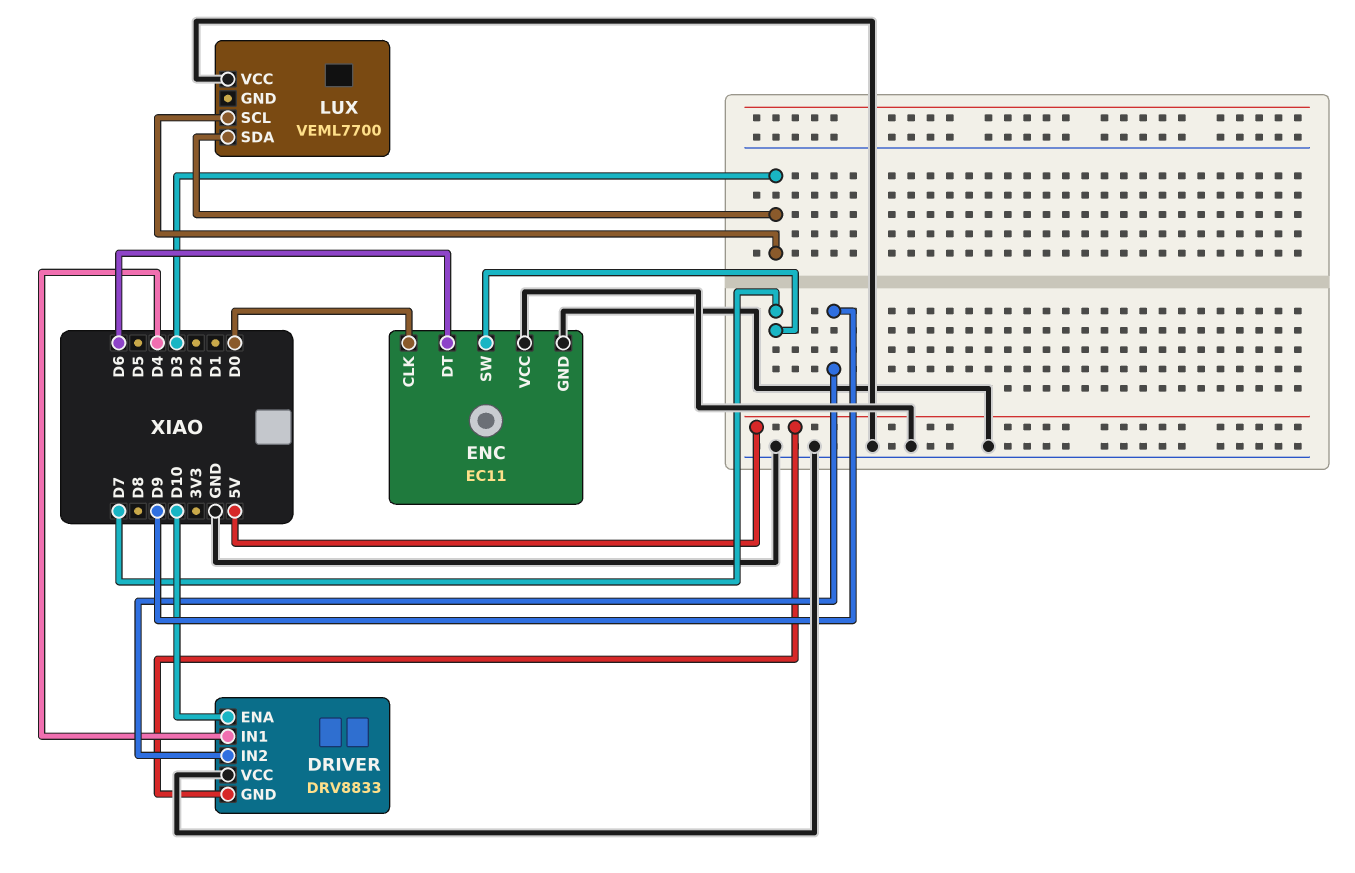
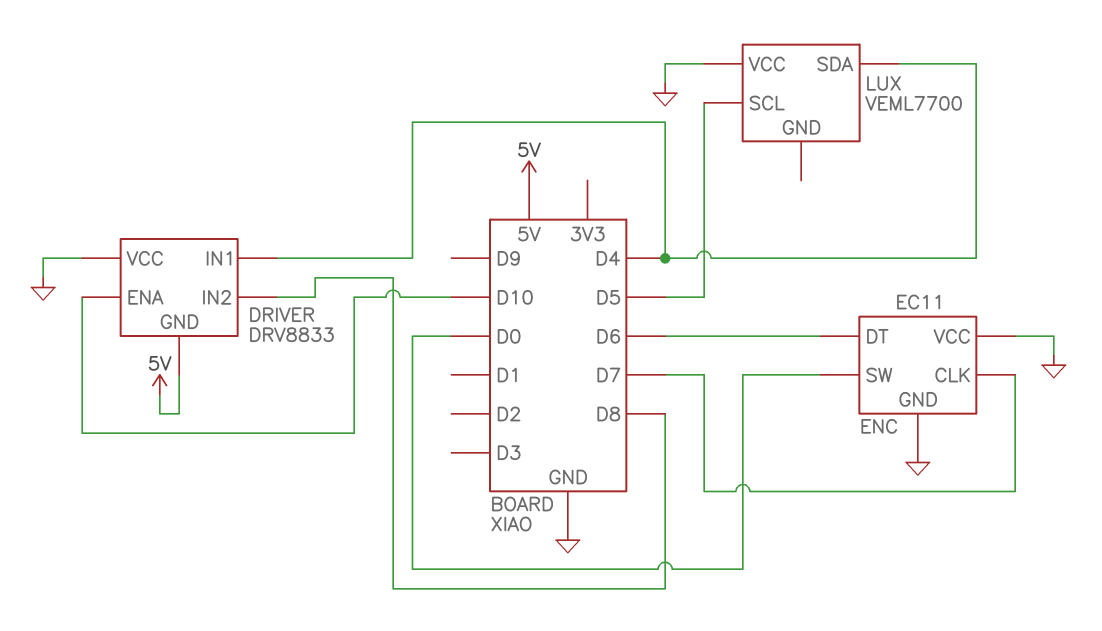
DRIVER pin IN2: D9 -> D8
ENC pin CLK: D0 -> D7
ENC pin SW: D7 -> D0
LUX pin SCL: D3 -> D5
LUX pin SDA: D3 -> D4

